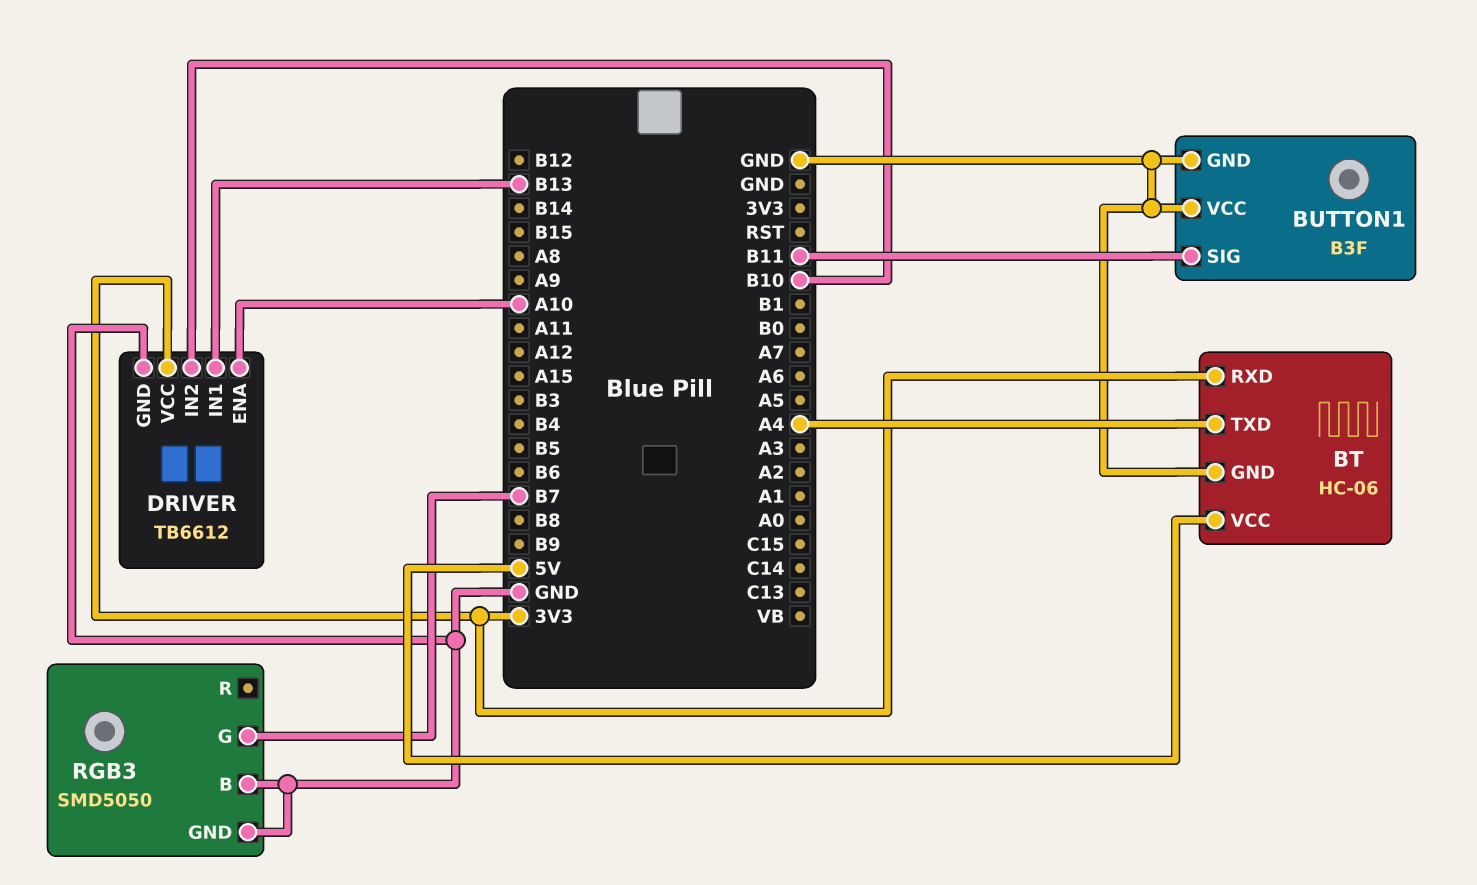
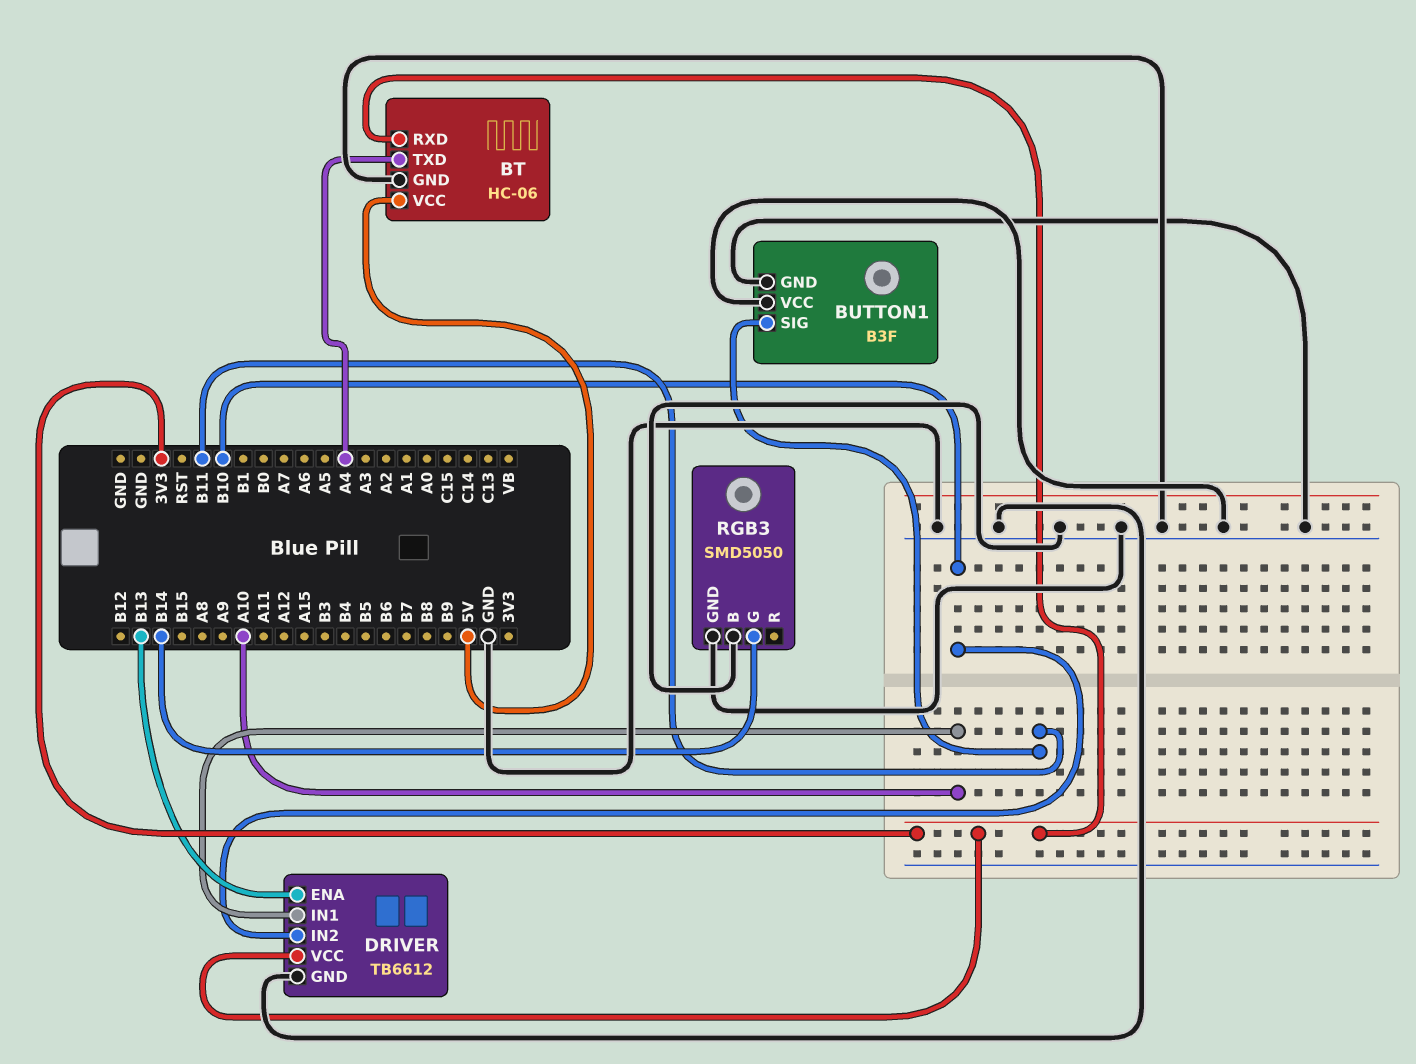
DRIVER pin ENA: A10 -> B13
DRIVER pin IN1: B13 -> A10
RGB3 pin G: B7 -> B14

